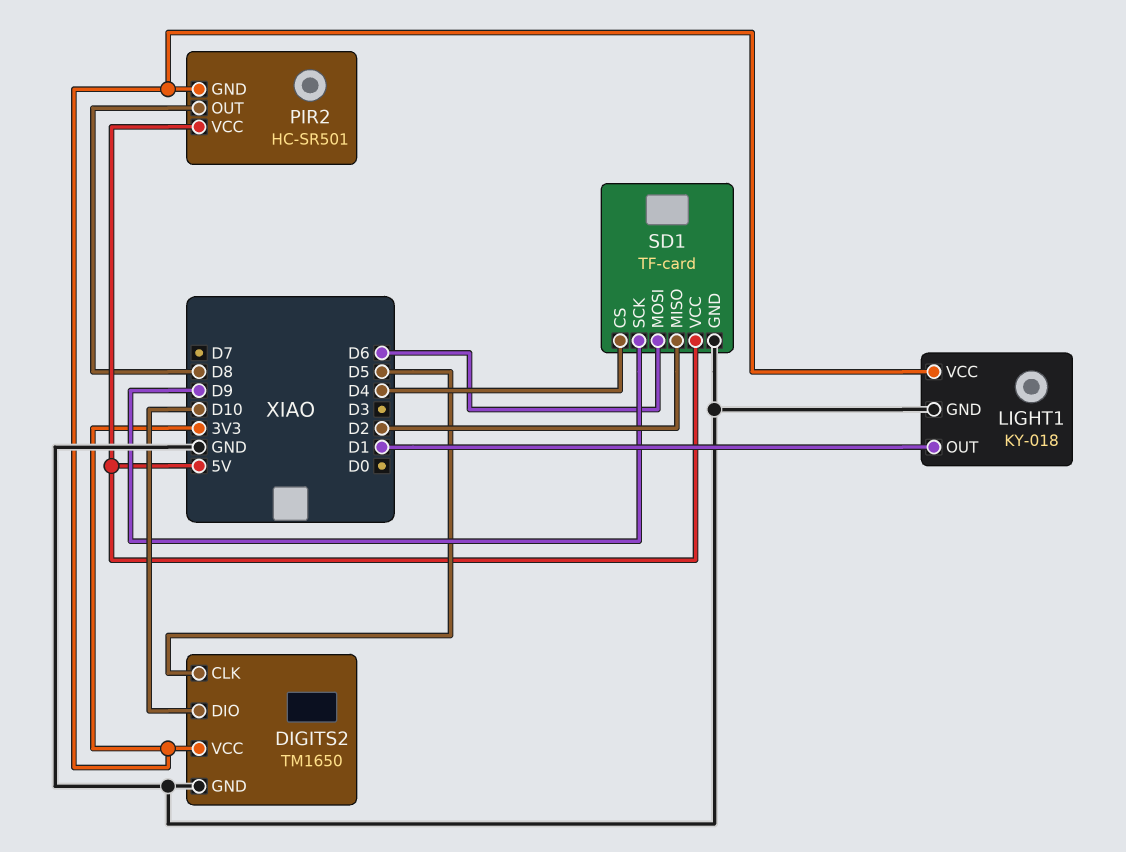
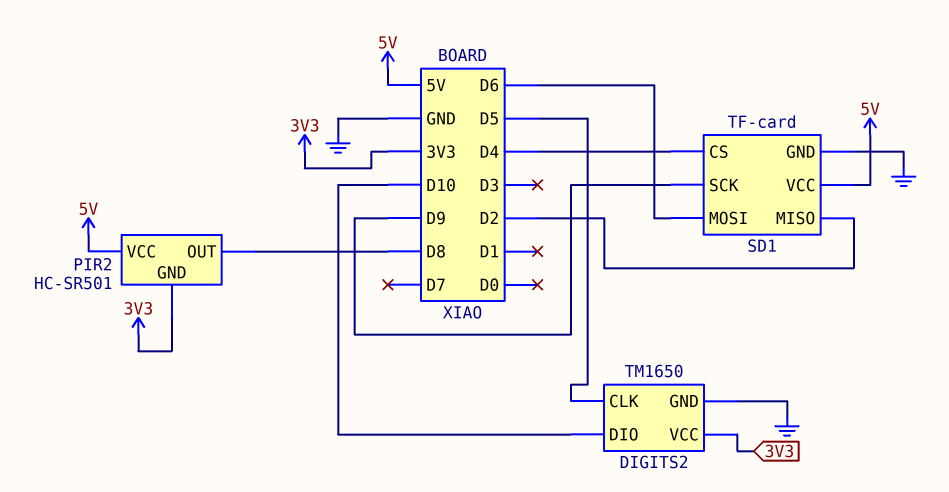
LIGHT1: KY-018 -> none
LIGHT1 pin GND: GND -> none
LIGHT1 pin OUT: D1 -> none
LIGHT1 pin VCC: 3V3 -> none

